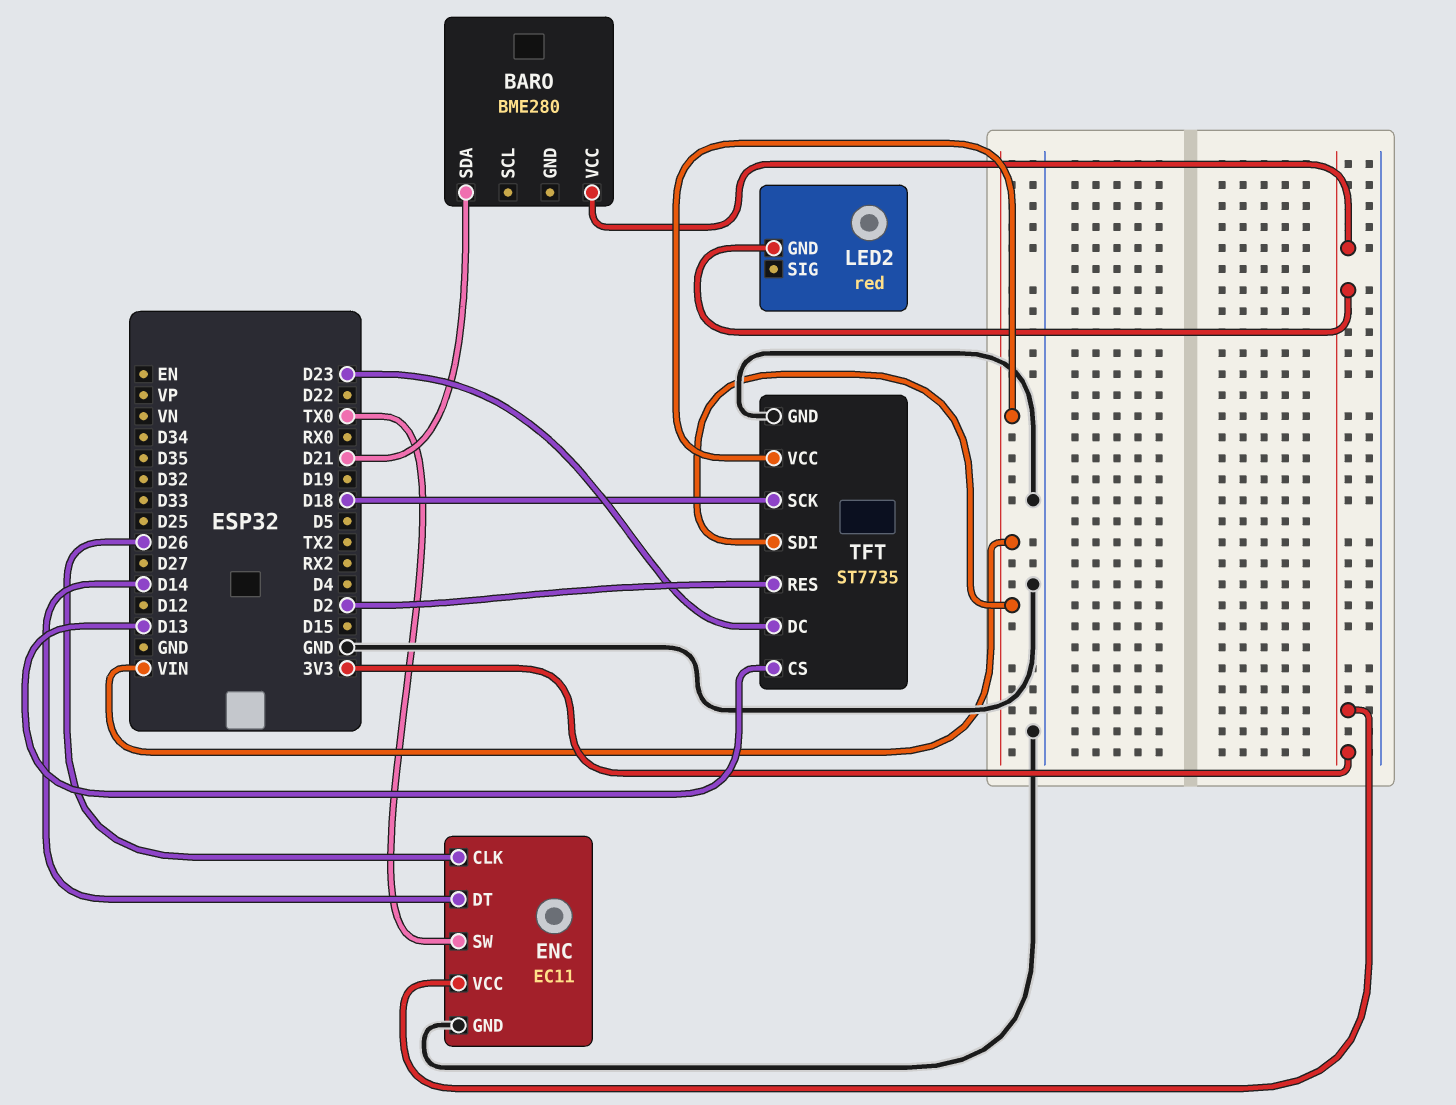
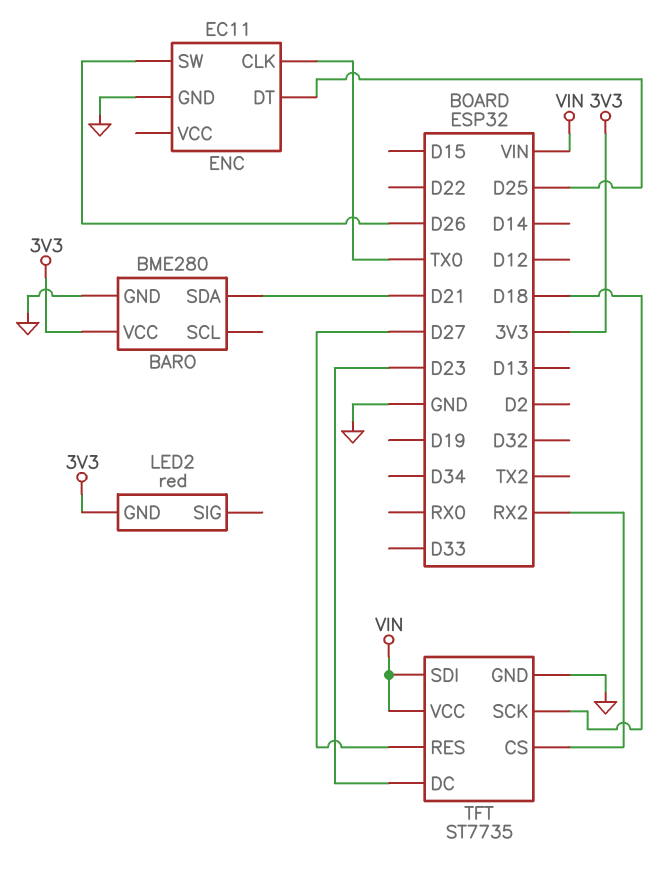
BARO pin GND: none -> GND
ENC pin CLK: D26 -> TX0
ENC pin DT: D14 -> D25
ENC pin SW: TX0 -> D26
ENC pin VCC: 3V3 -> none
TFT pin CS: D13 -> RX2
TFT pin RES: D2 -> D27

